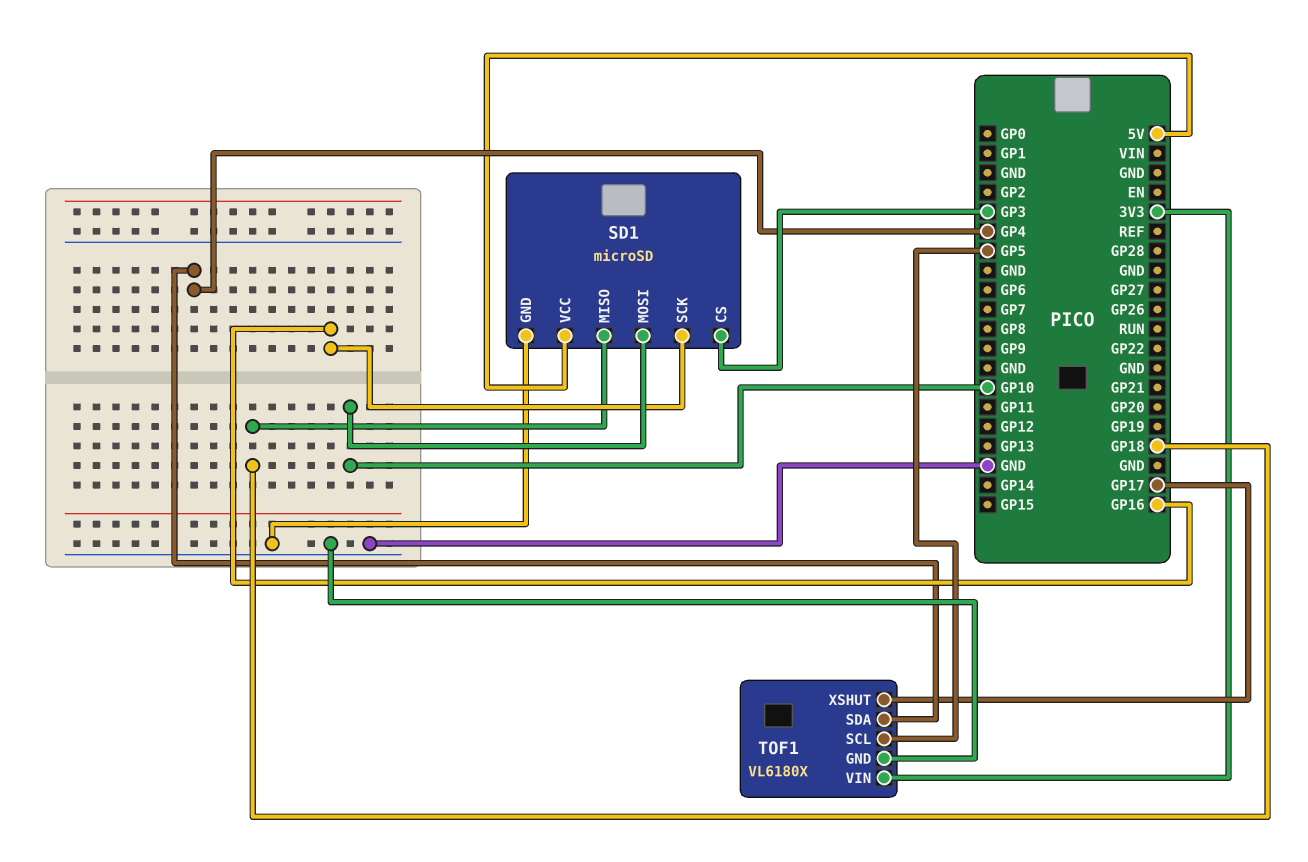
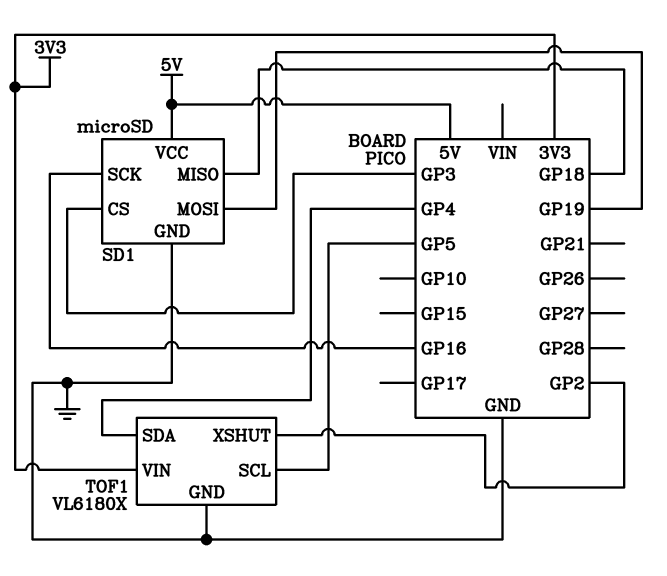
SD1 pin MOSI: GP10 -> GP19
TOF1 pin XSHUT: GP17 -> GP2

